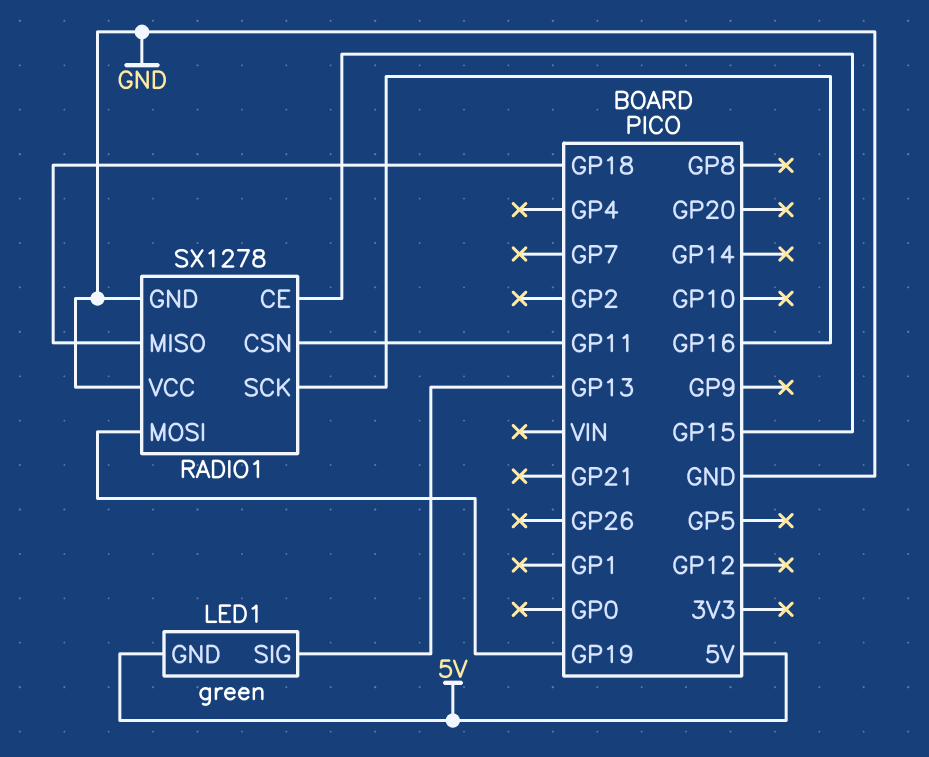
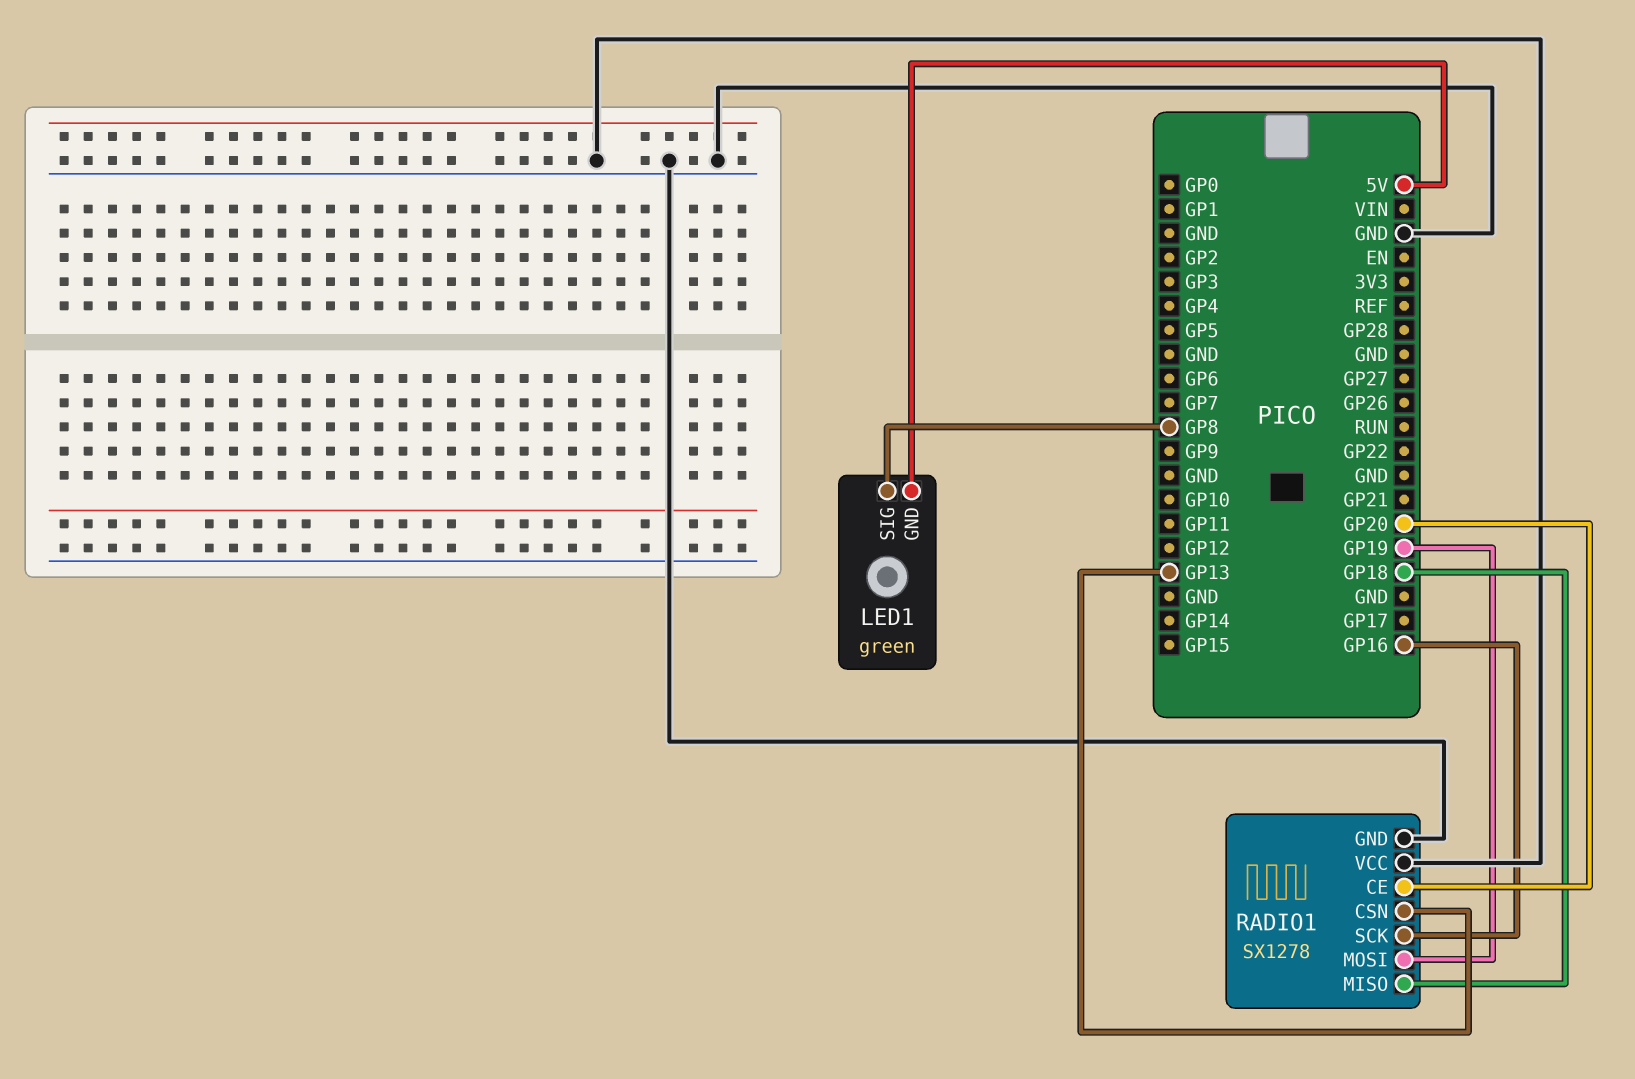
LED1 pin SIG: GP13 -> GP8
RADIO1 pin CE: GP15 -> GP20
RADIO1 pin CSN: GP11 -> GP13

